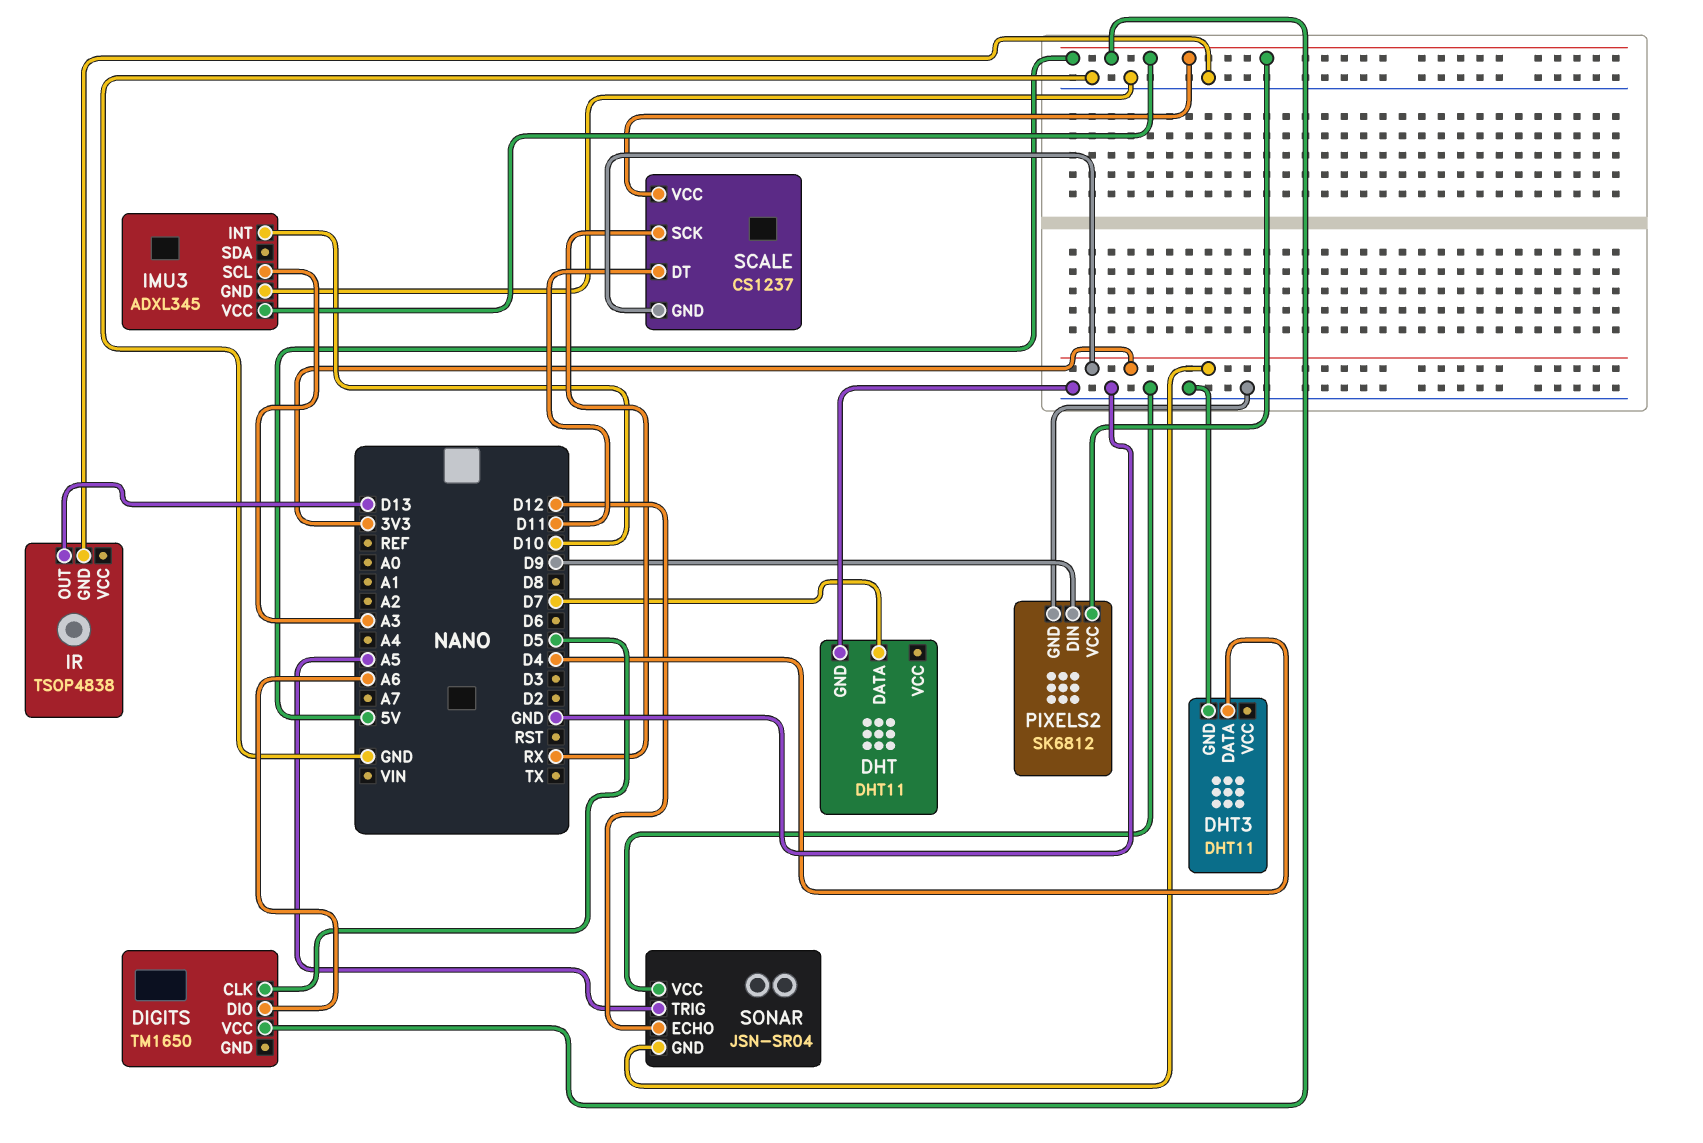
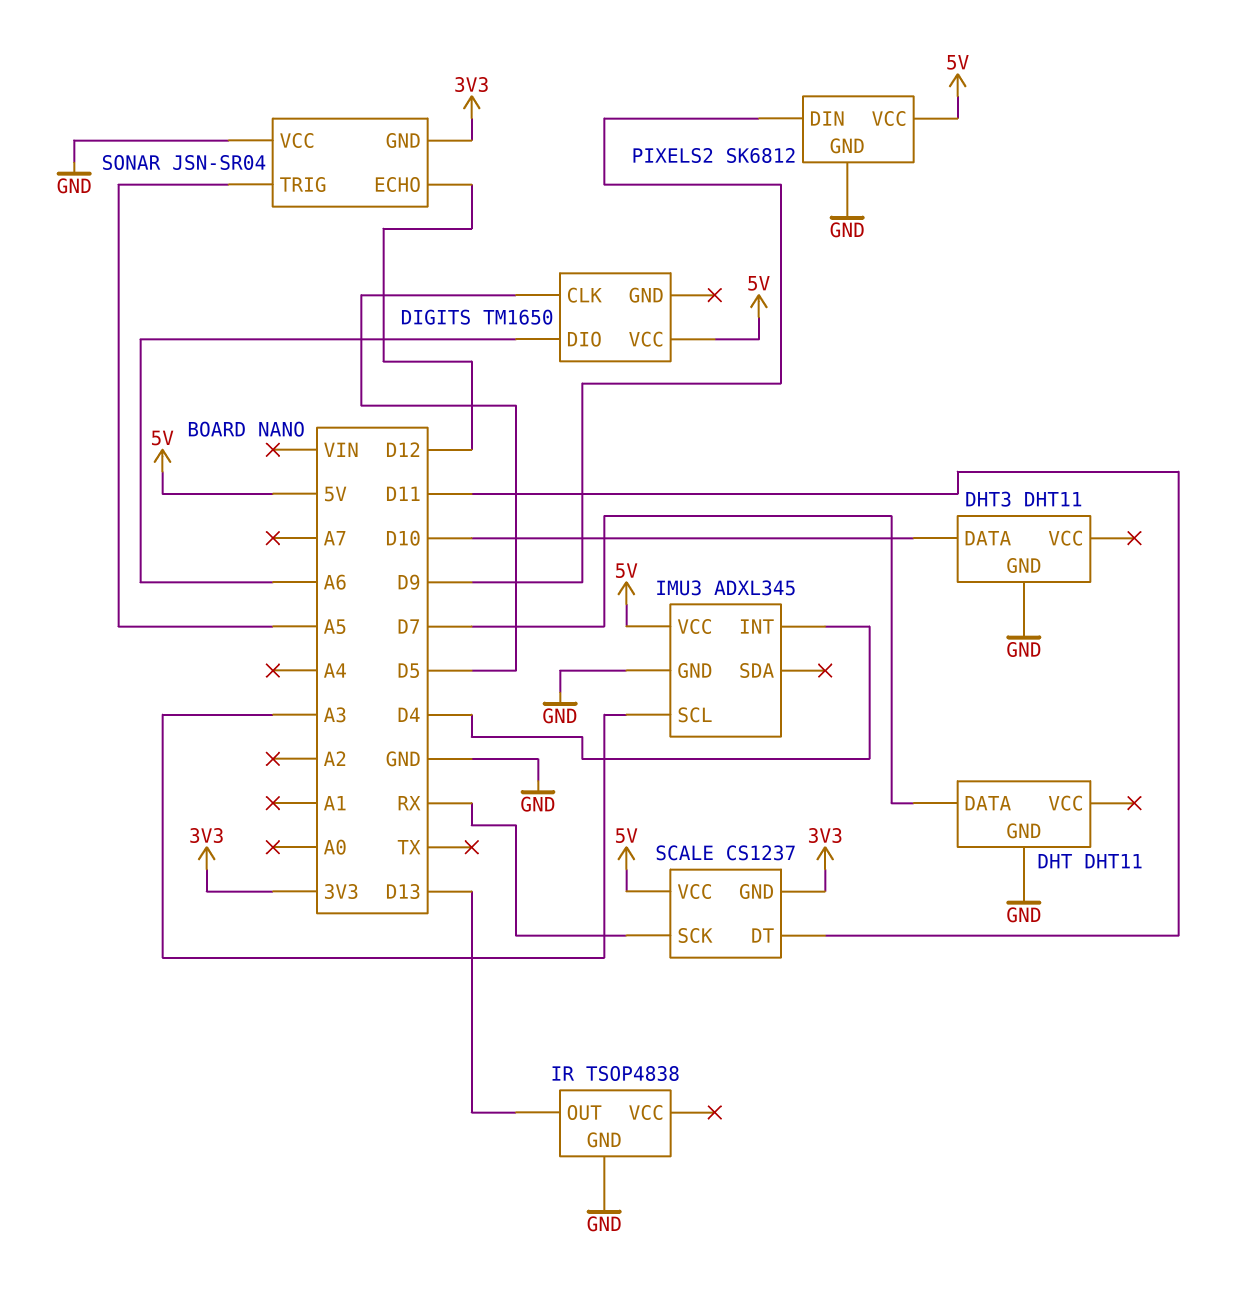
DHT3 pin DATA: D4 -> D10
IMU3 pin INT: D10 -> D4

